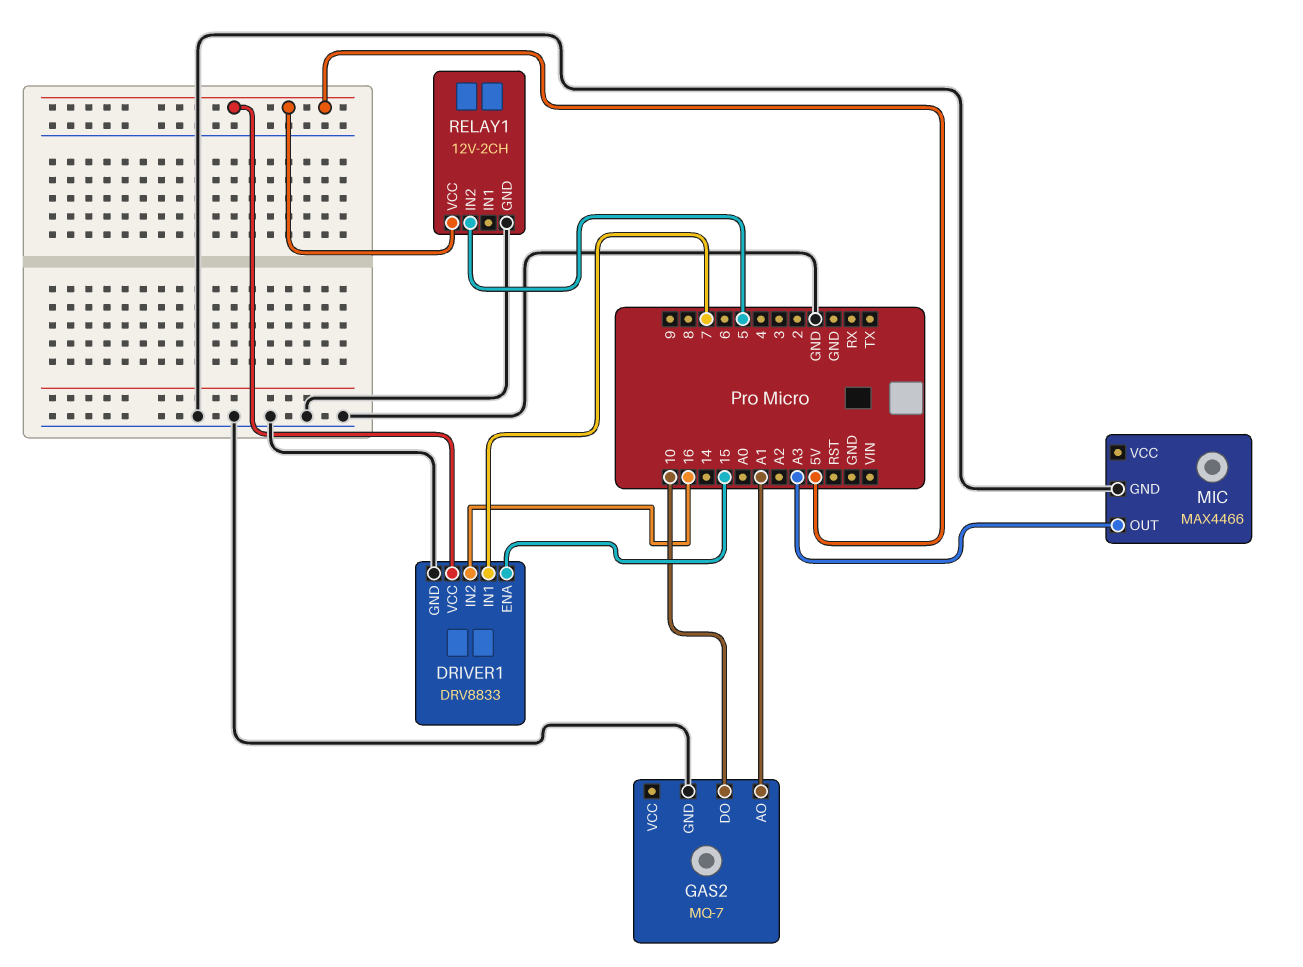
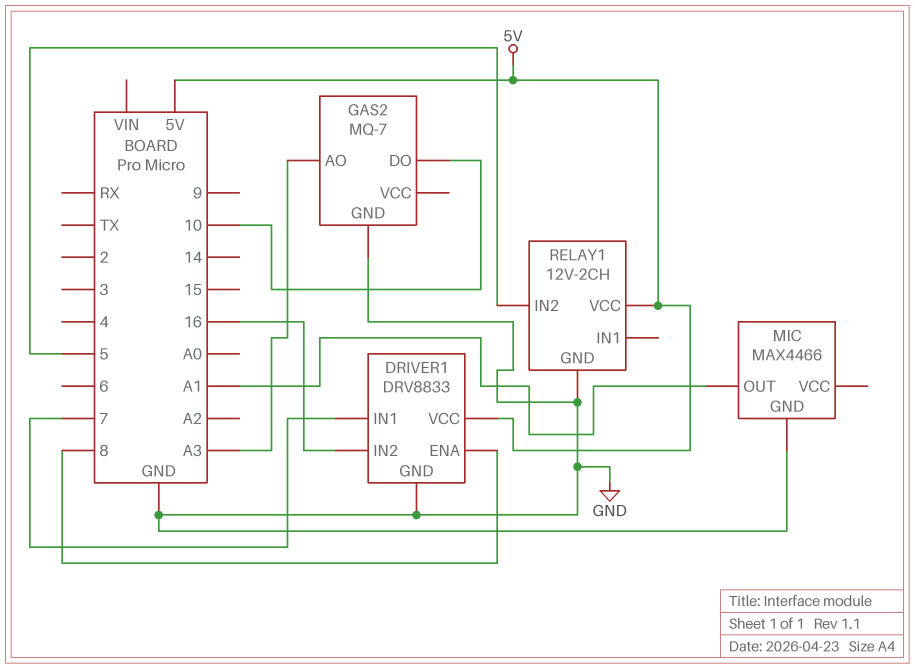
DRIVER1 pin ENA: 15 -> 8
GAS2 pin AO: A1 -> A3
MIC pin OUT: A3 -> A1

